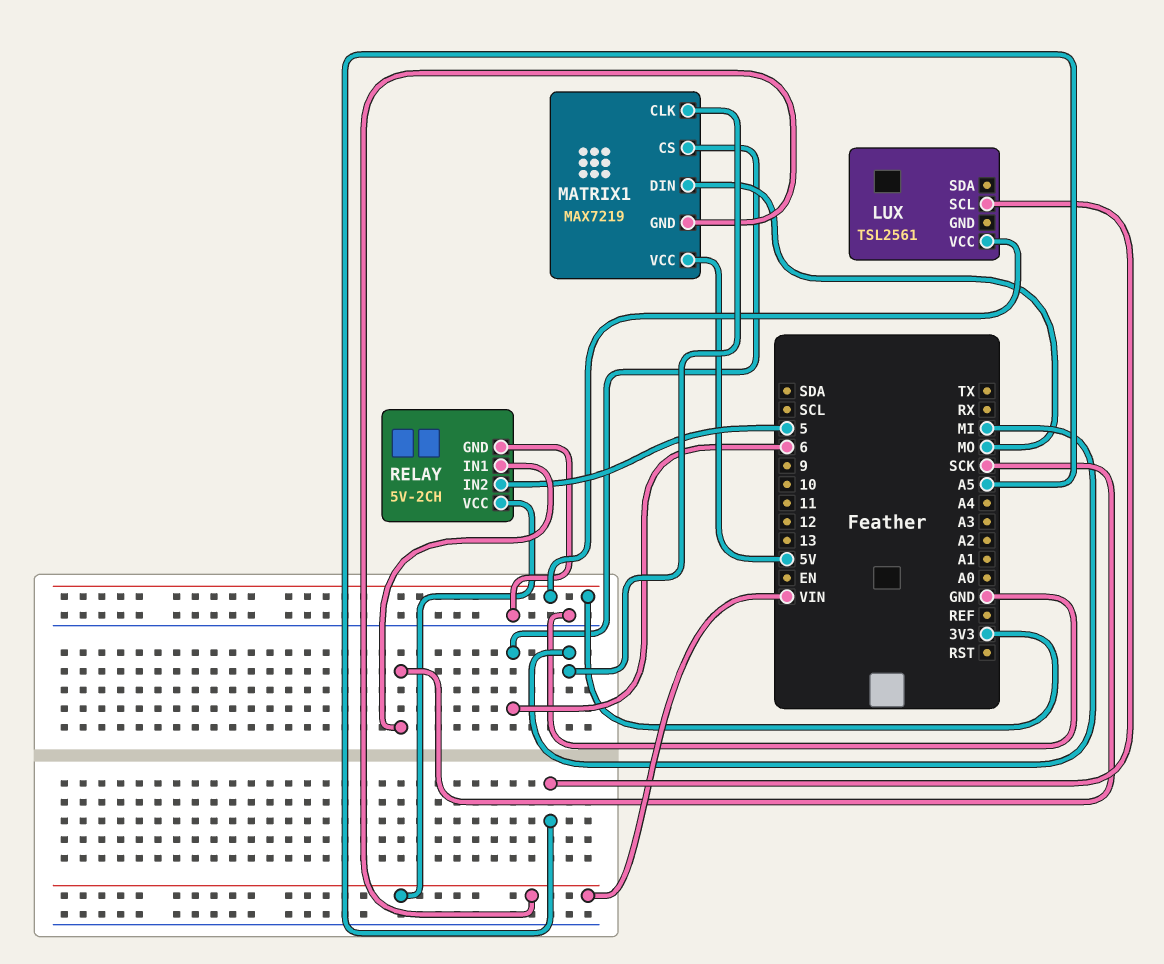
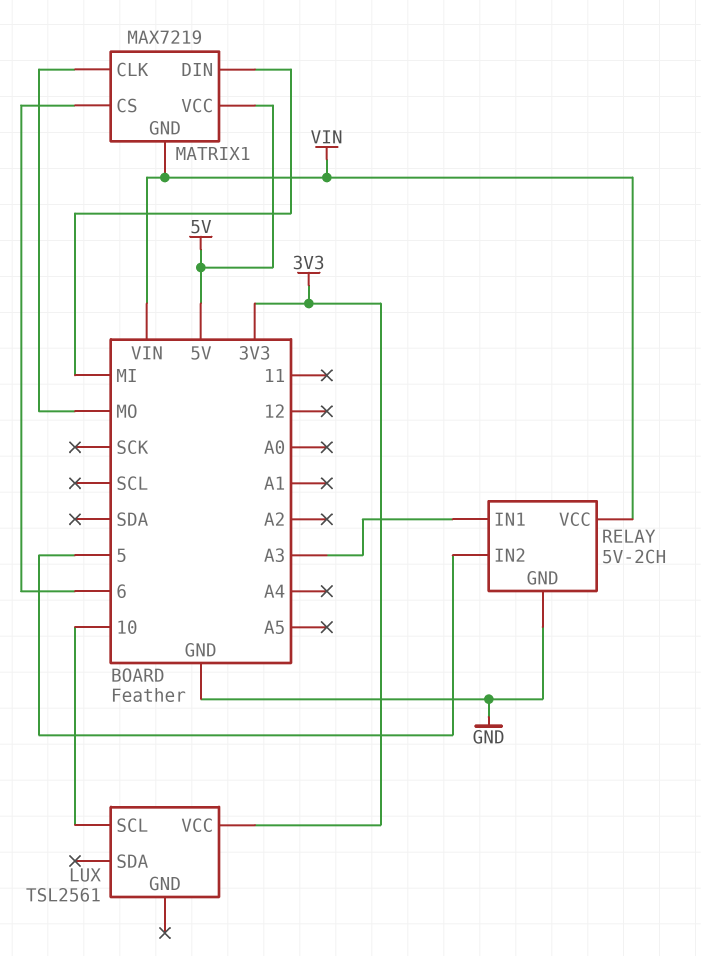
LUX pin SCL: A5 -> 10
MATRIX1 pin CLK: MI -> MO
MATRIX1 pin DIN: MO -> MI
RELAY pin IN1: SCK -> A3

